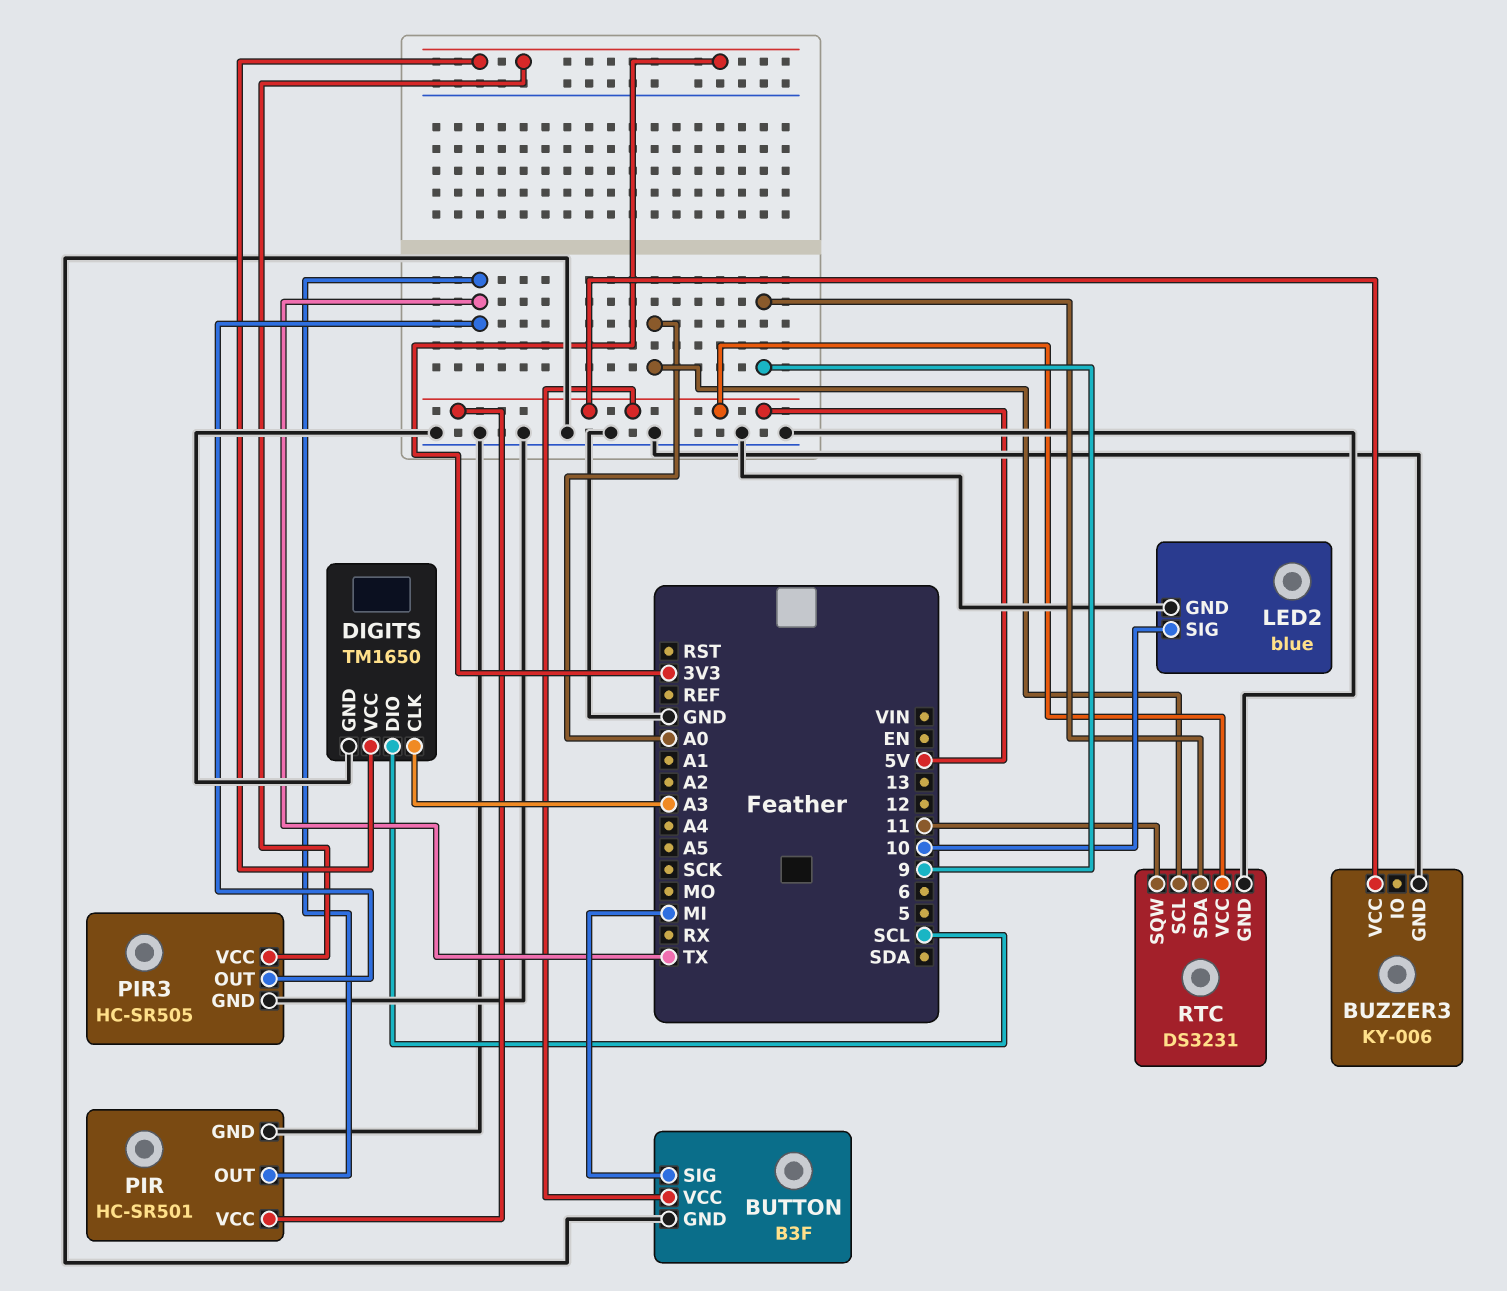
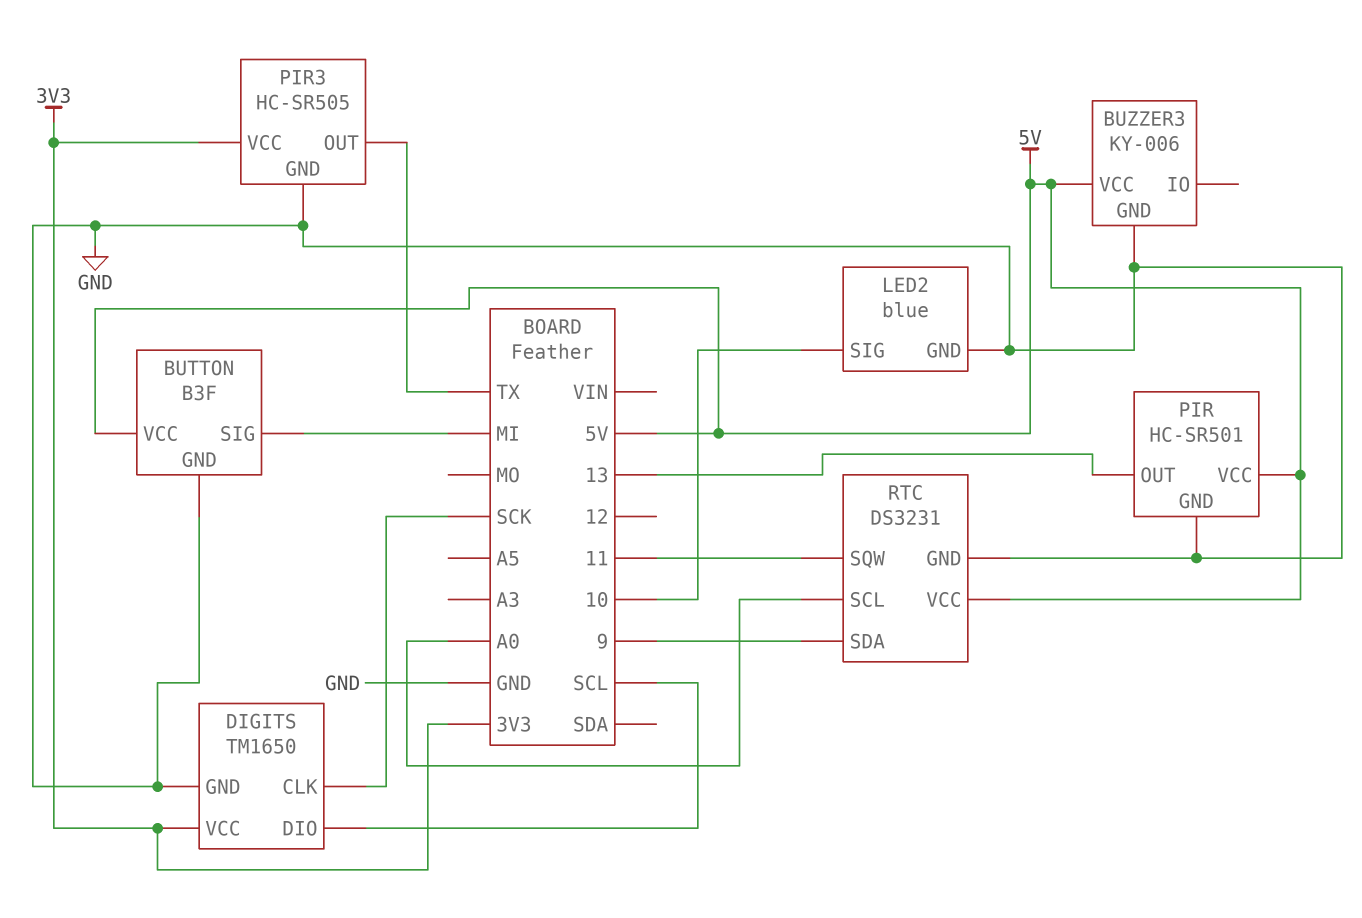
DIGITS pin CLK: A3 -> SCK
PIR pin OUT: TX -> 13

